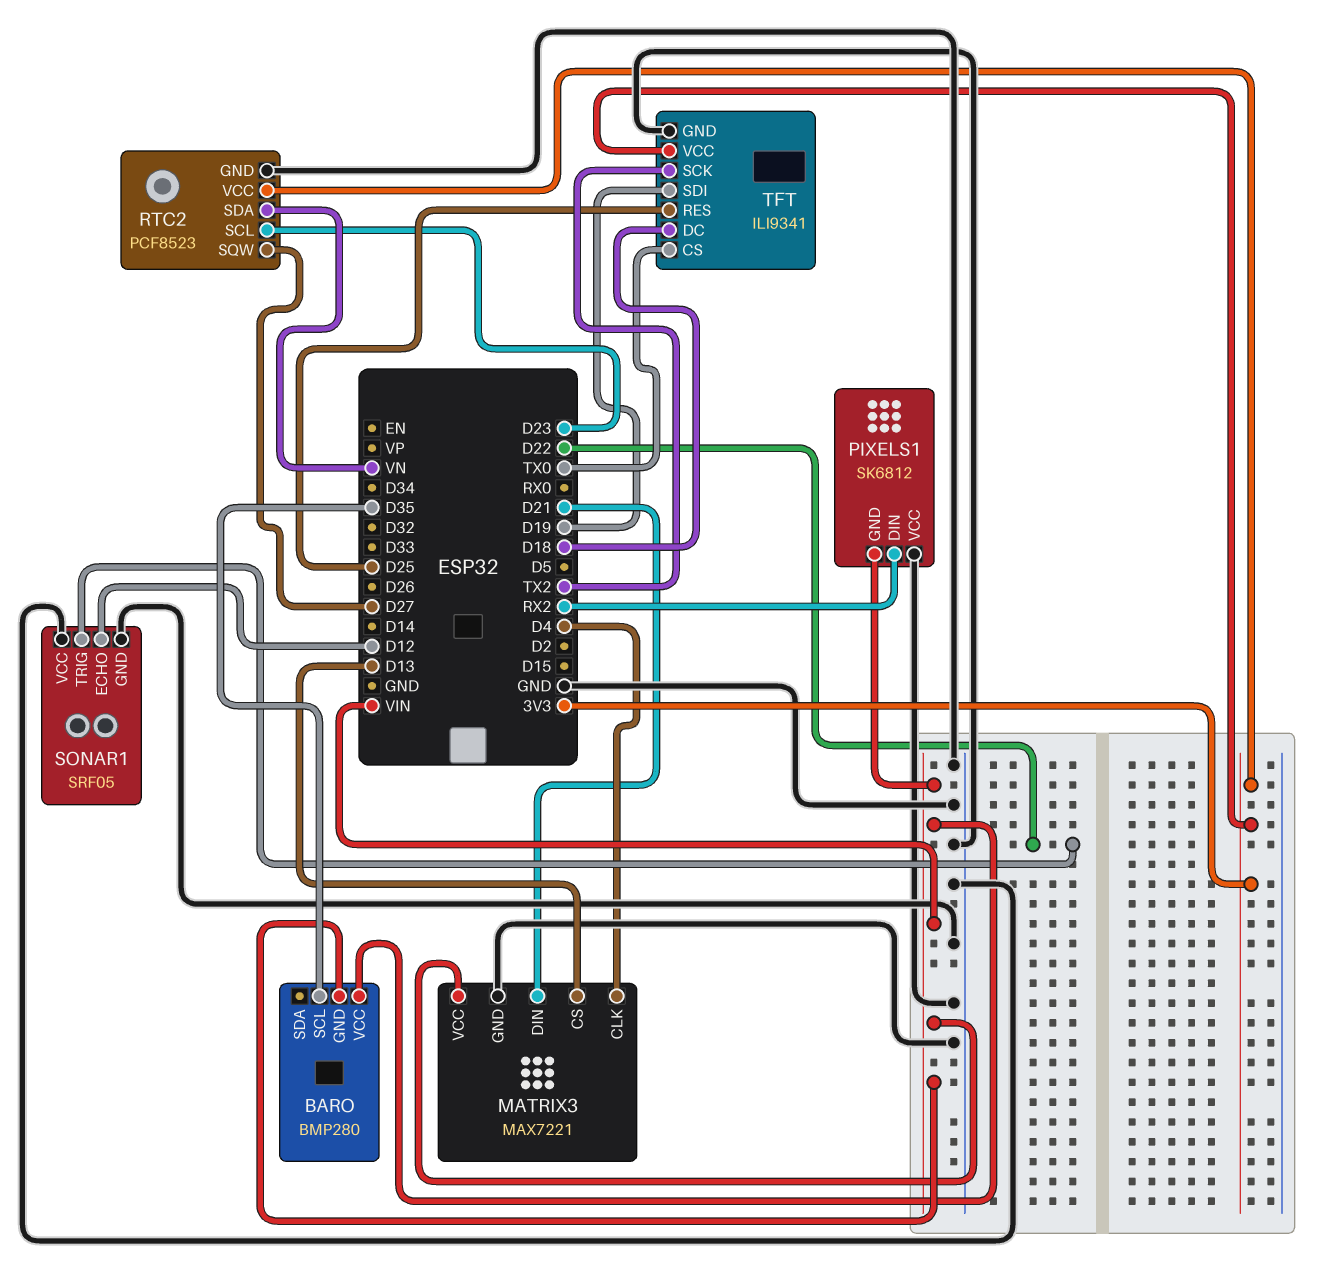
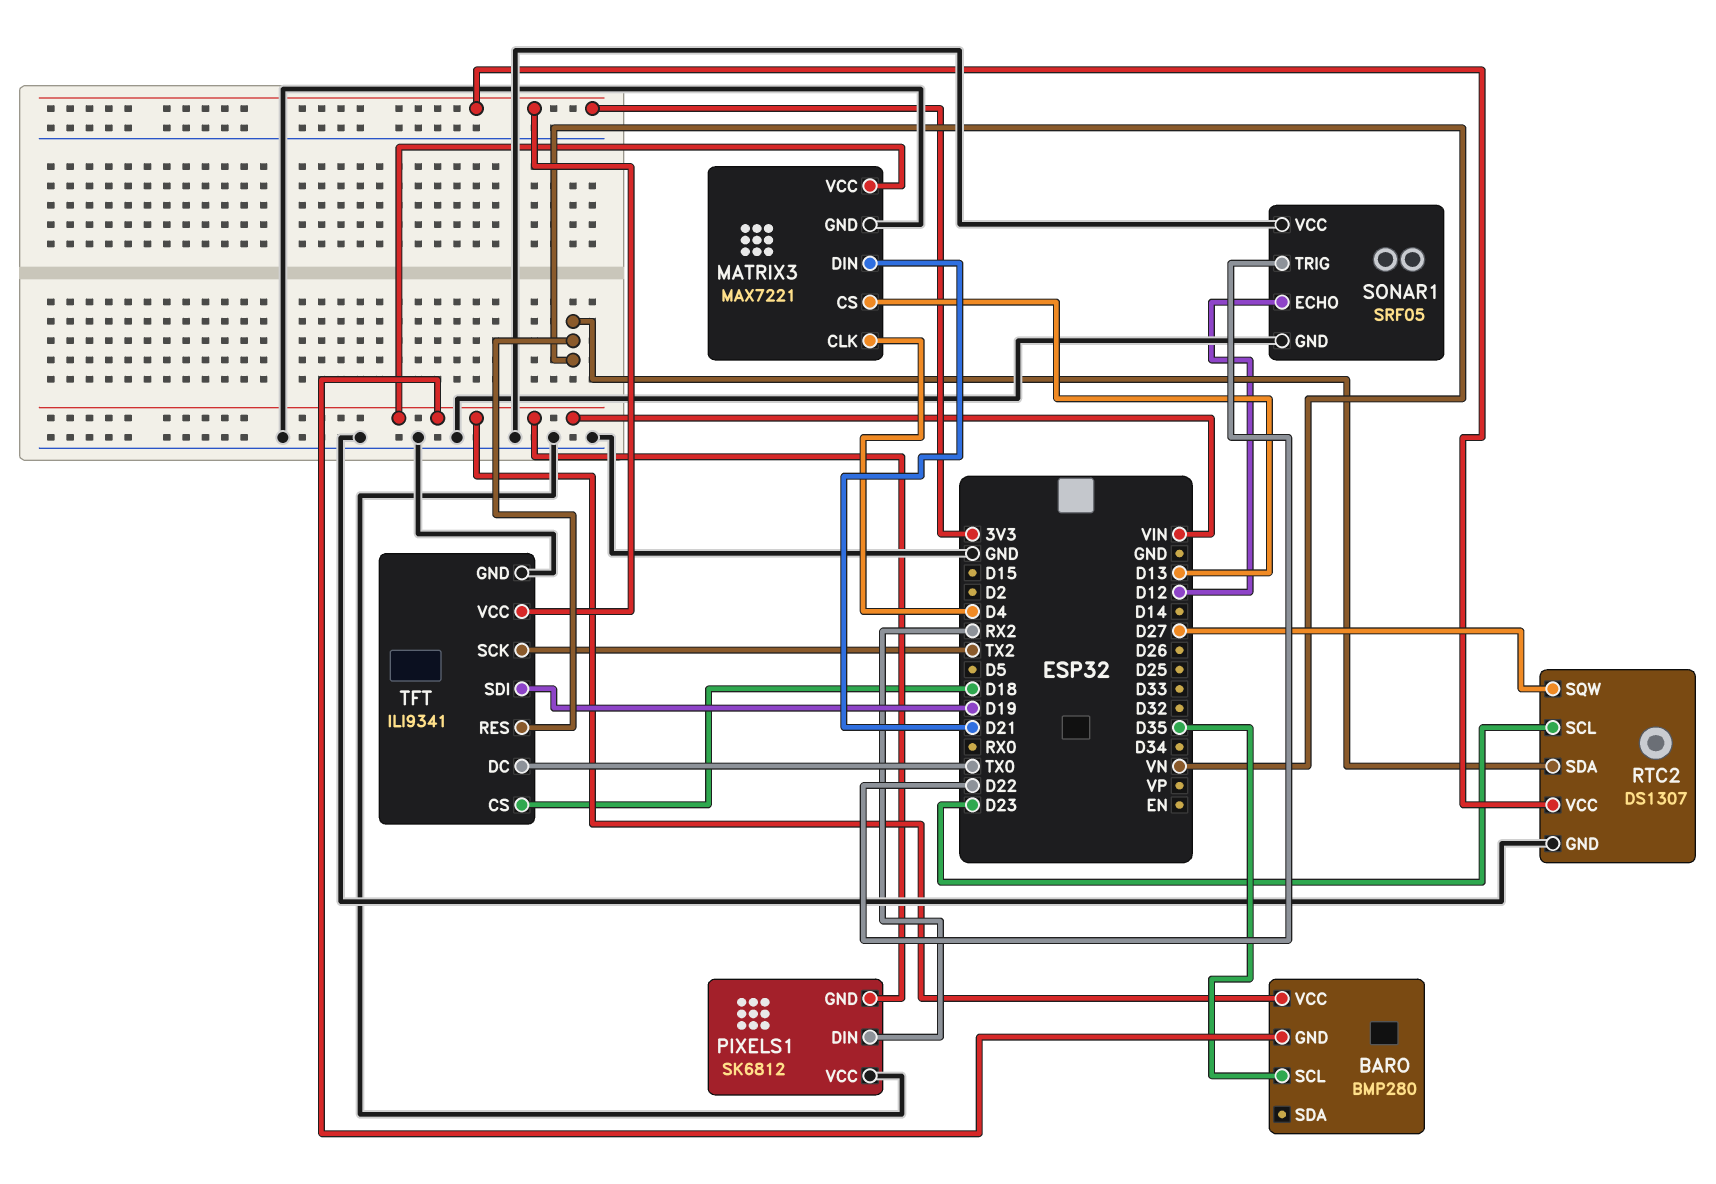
RTC2: PCF8523 -> DS1307
TFT pin CS: TX0 -> D18
TFT pin DC: D18 -> TX0
TFT pin RES: D25 -> VN

